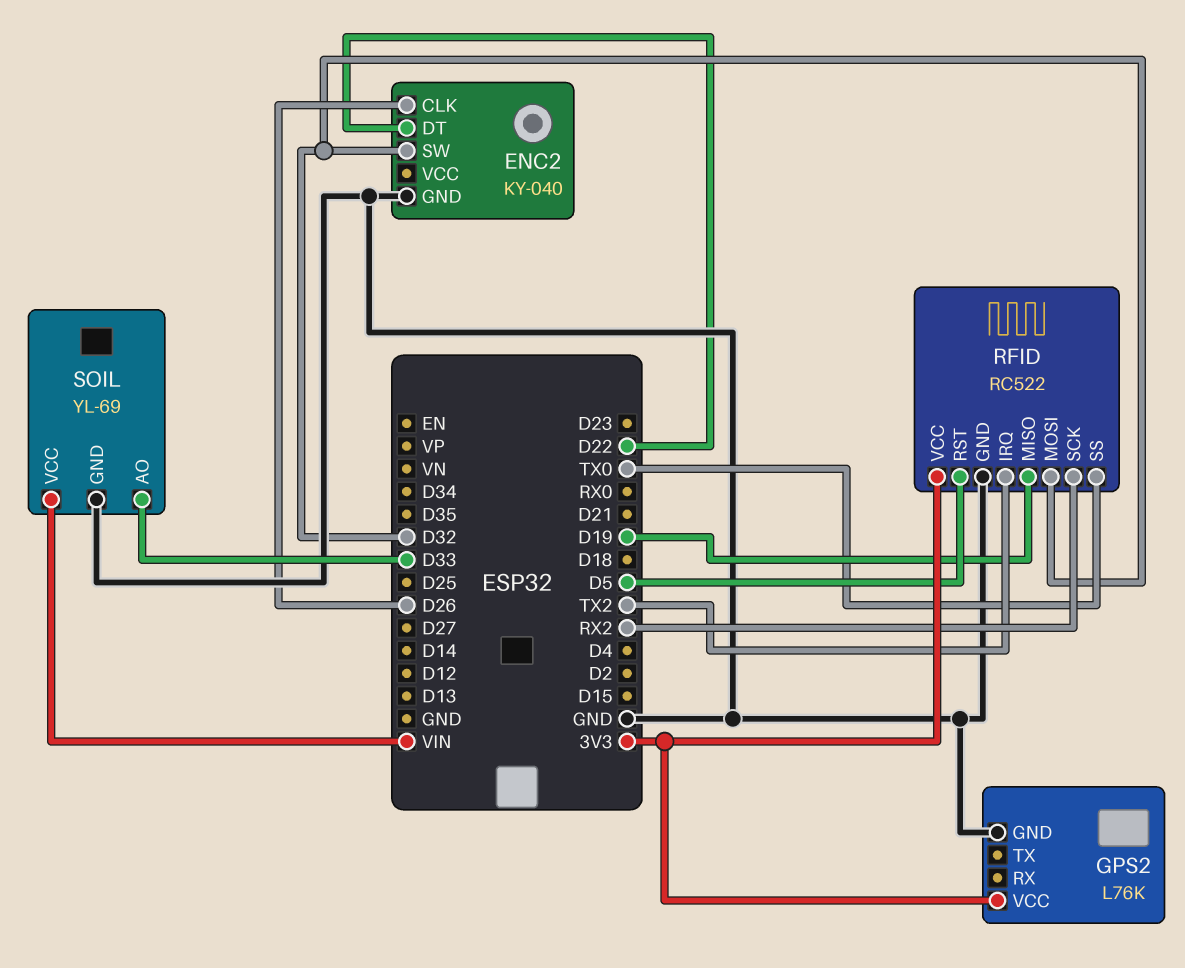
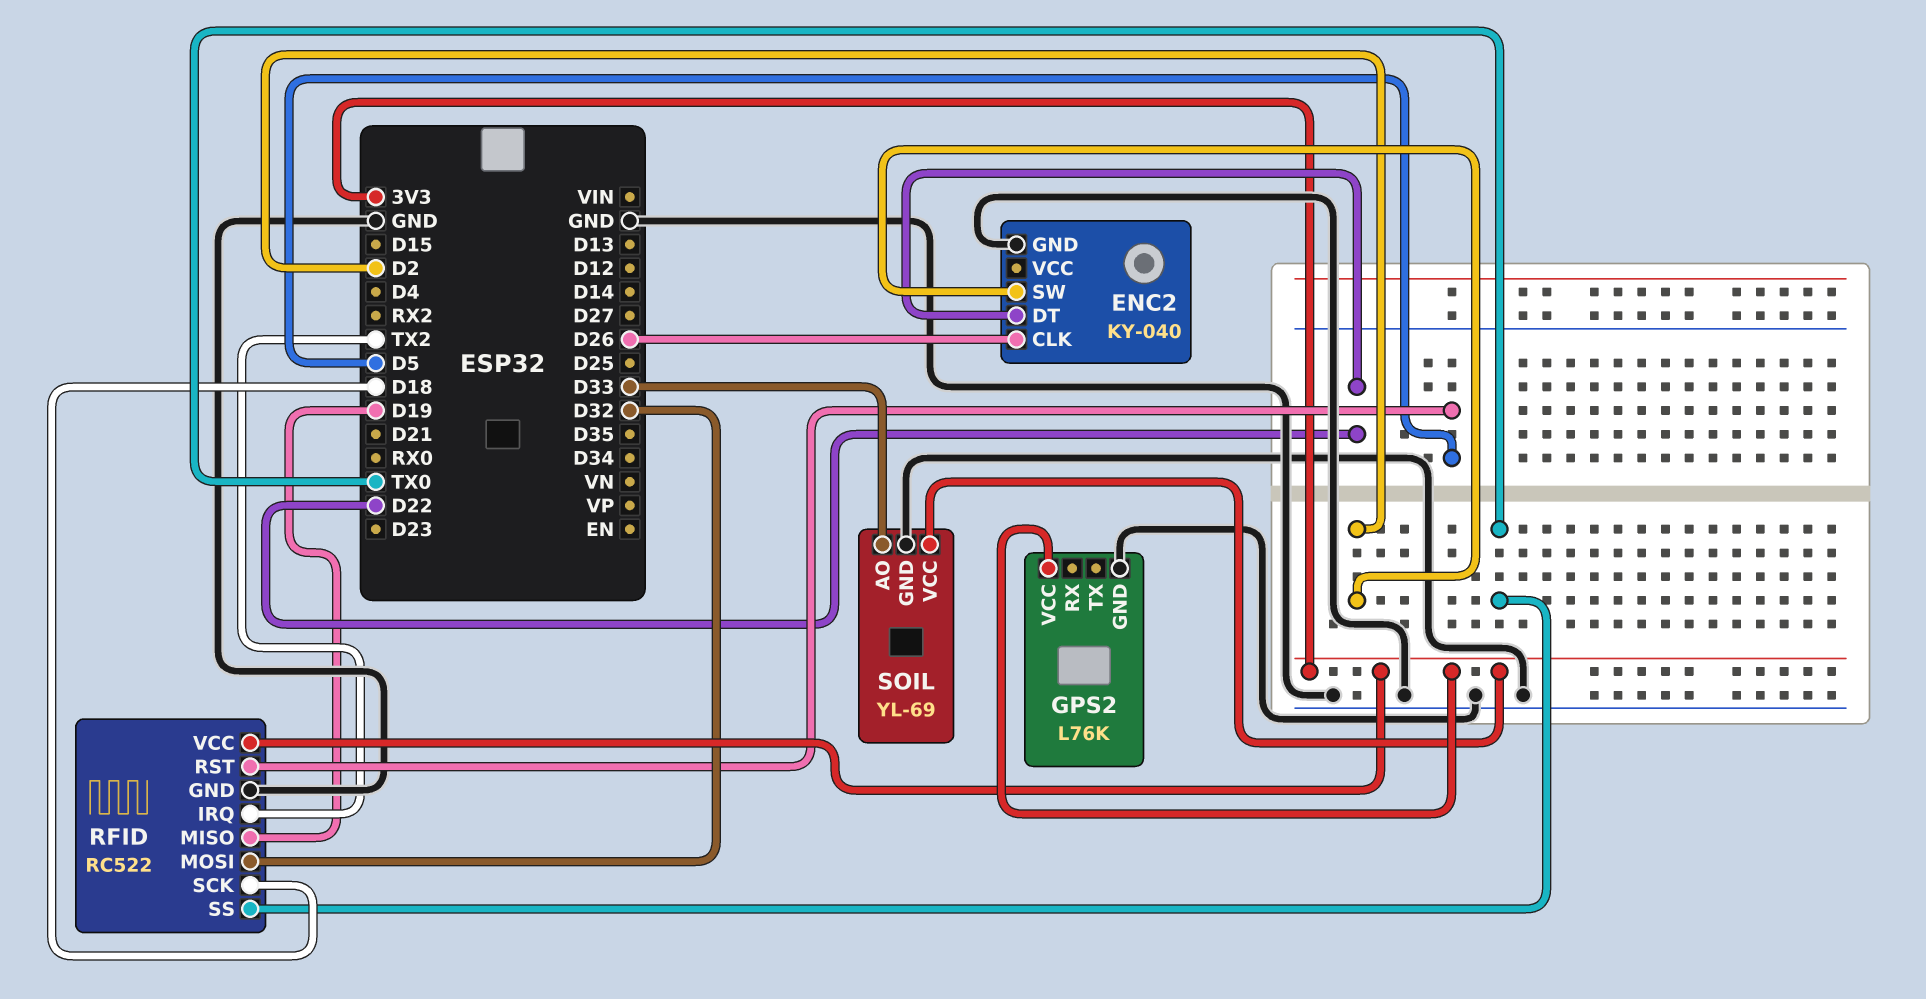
ENC2 pin SW: D32 -> D2
RFID pin SCK: RX2 -> D18
SOIL pin VCC: VIN -> 3V3

